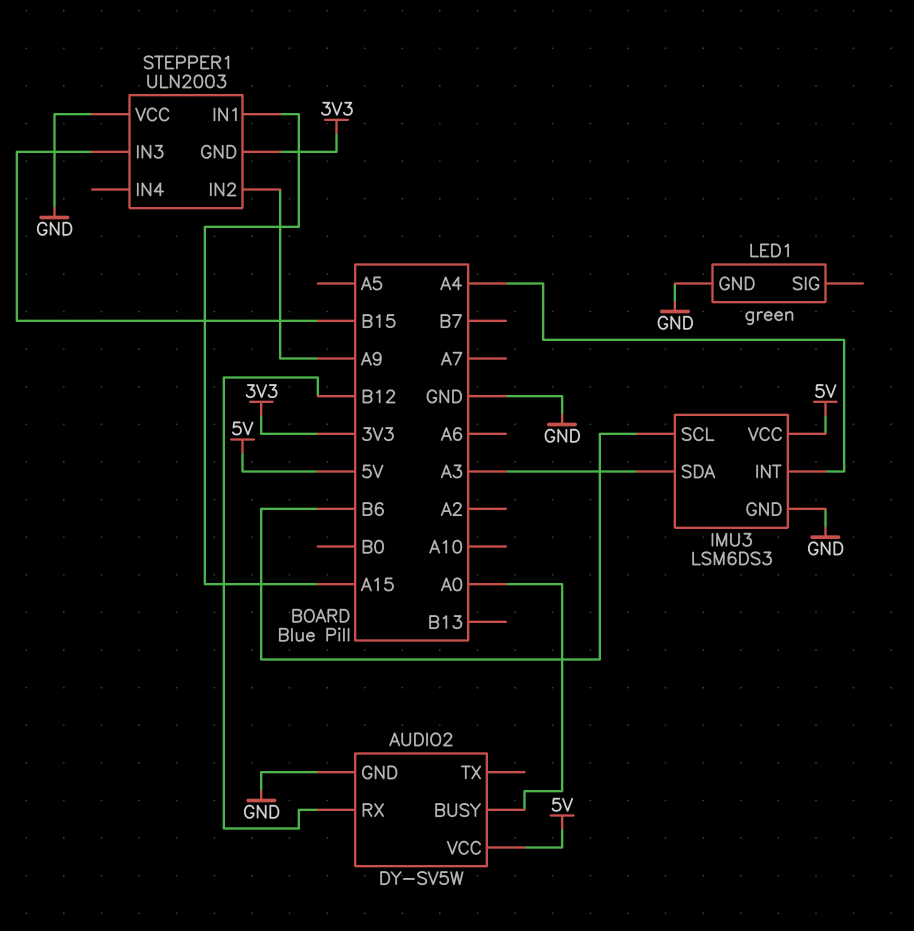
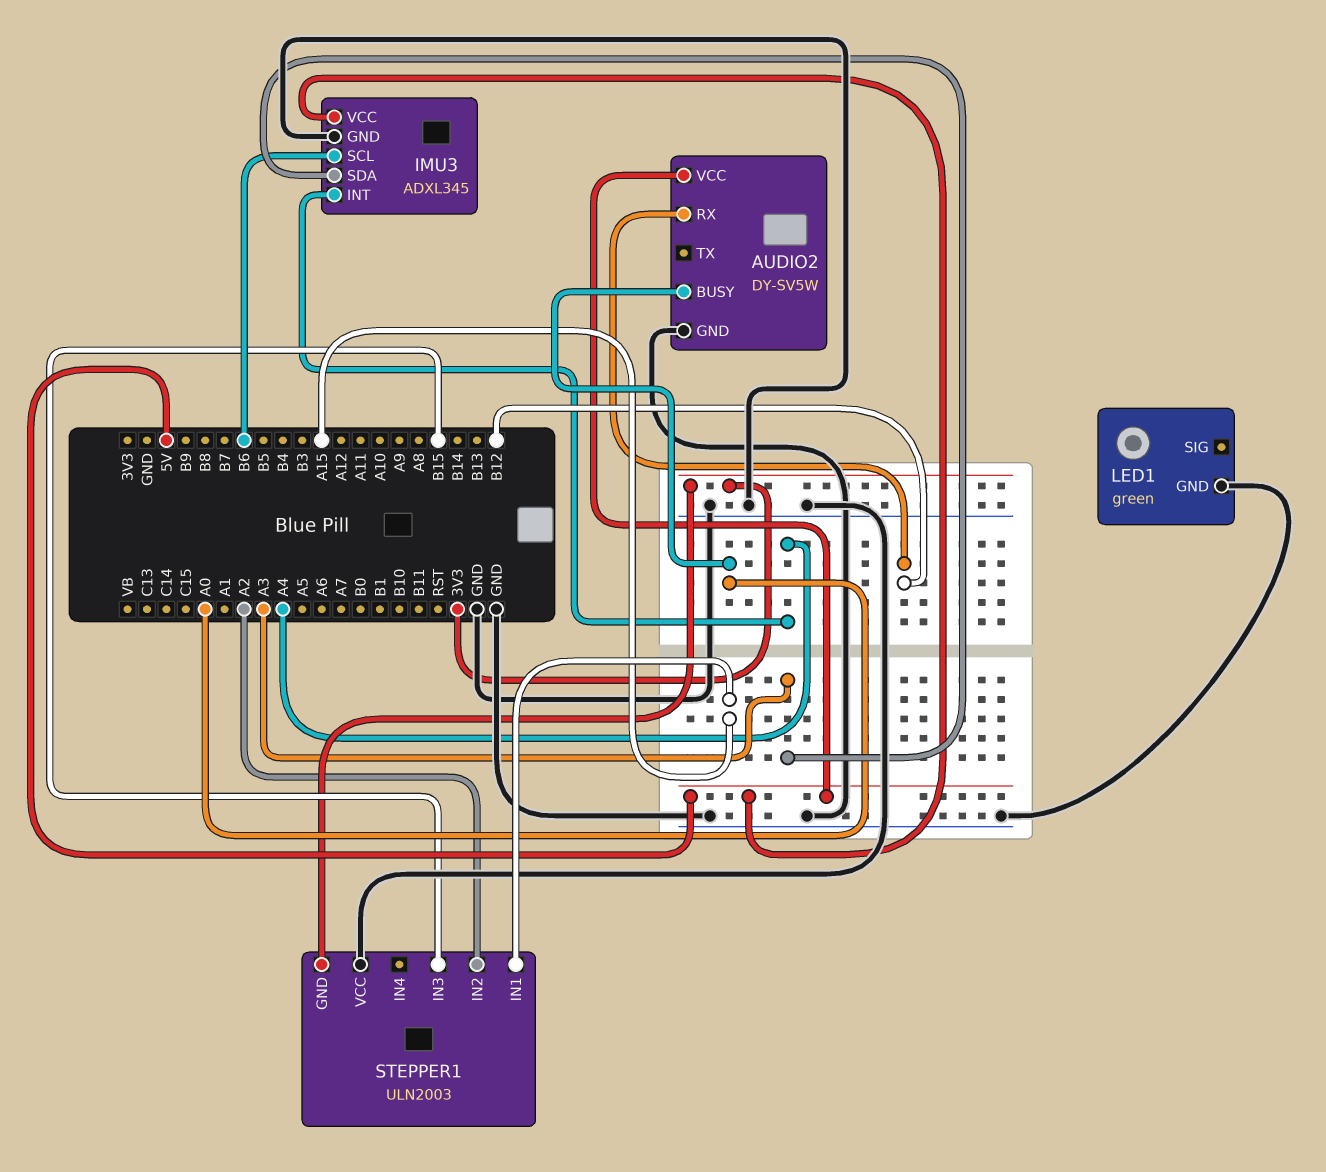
IMU3: LSM6DS3 -> ADXL345
STEPPER1 pin IN2: A9 -> A2

